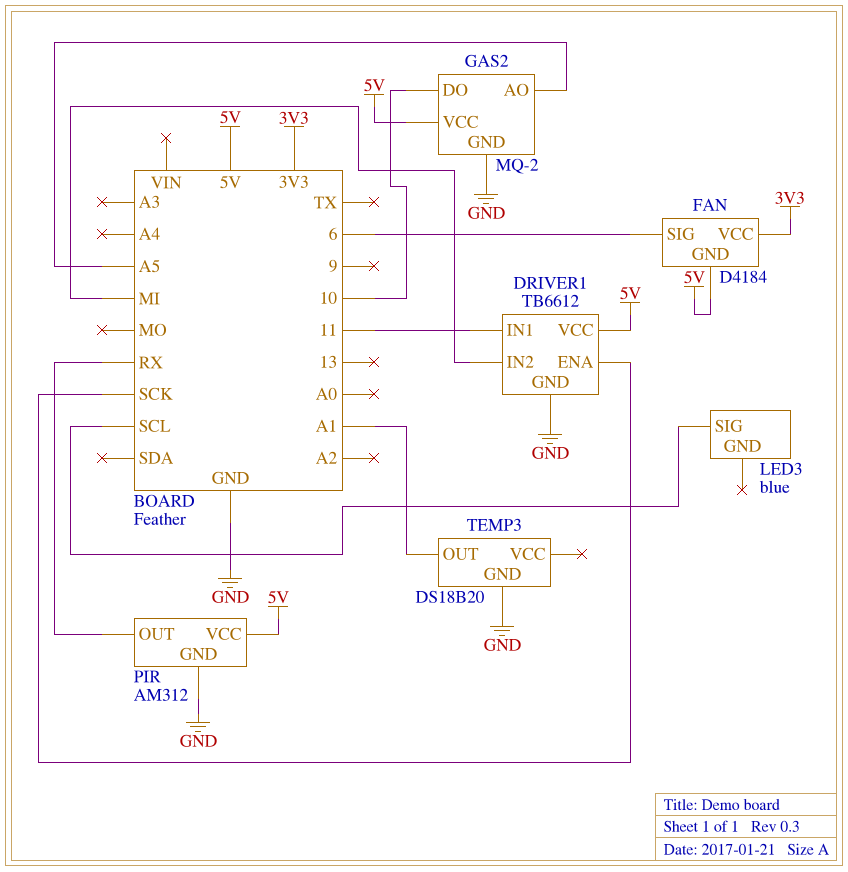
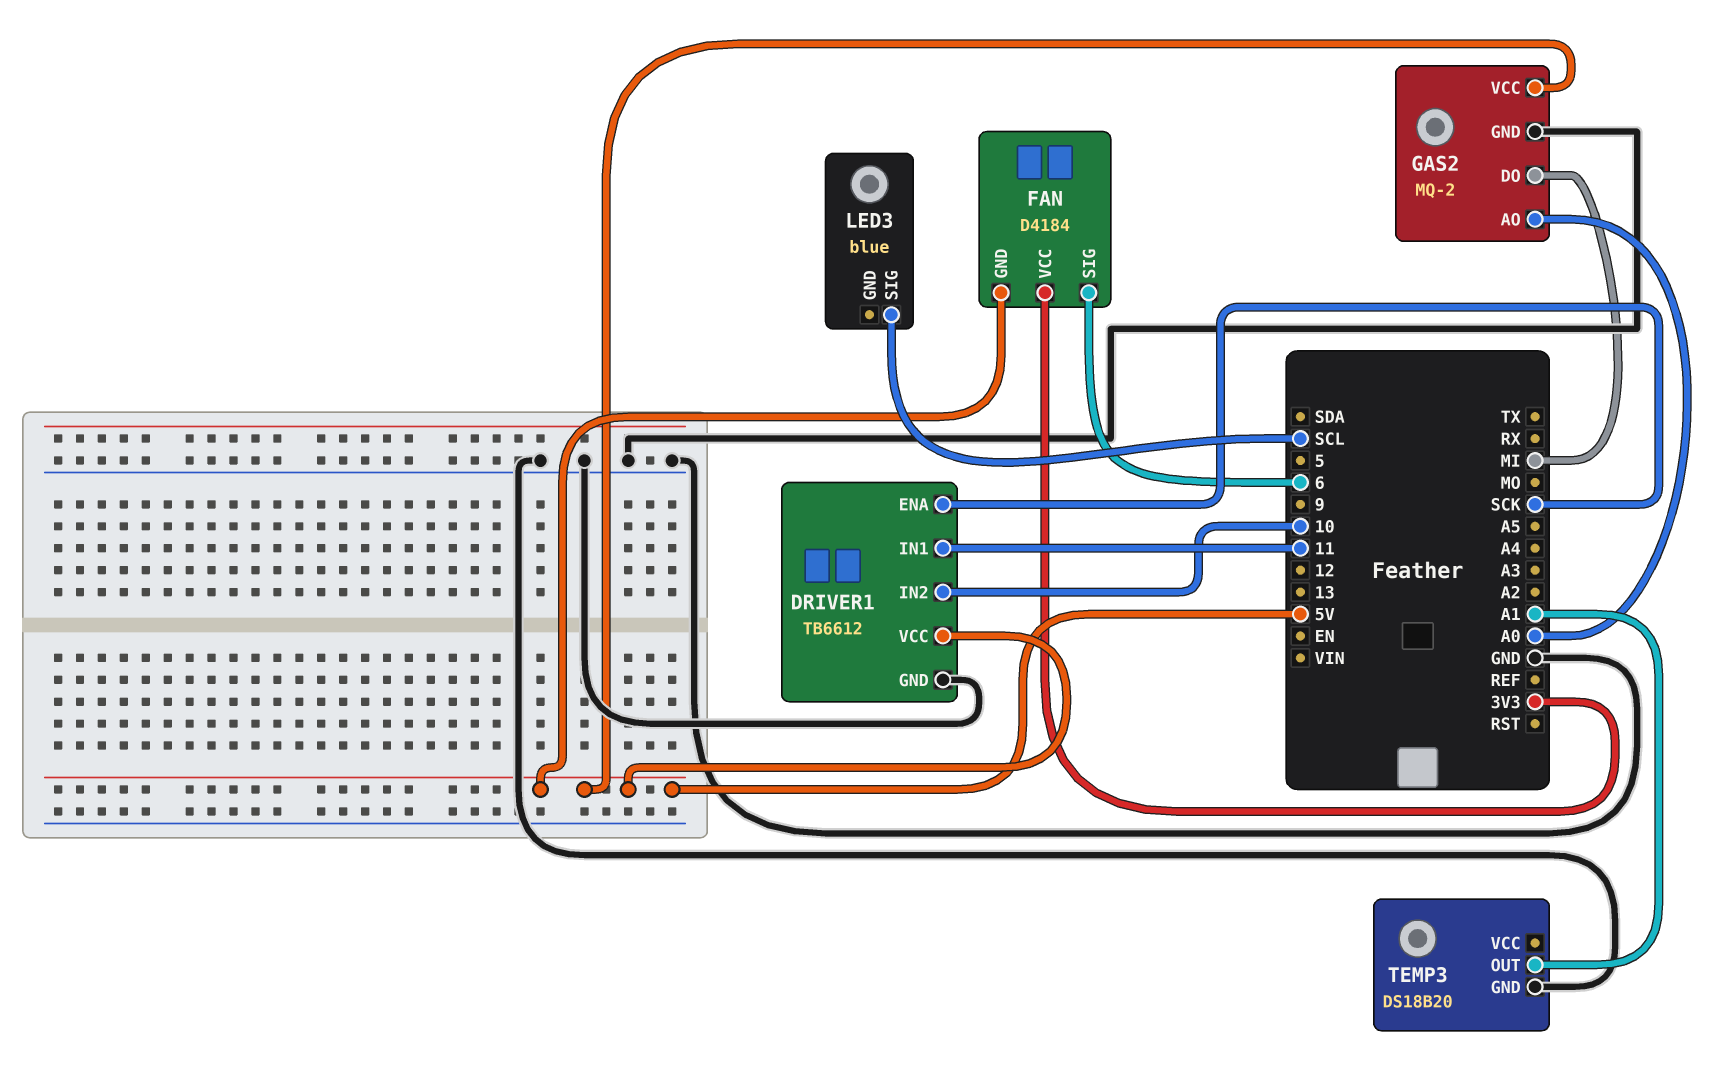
DRIVER1 pin IN2: MI -> 10
GAS2 pin AO: A5 -> A0
GAS2 pin DO: 10 -> MI
PIR: AM312 -> none
PIR pin GND: GND -> none
PIR pin OUT: RX -> none
PIR pin VCC: 5V -> none

